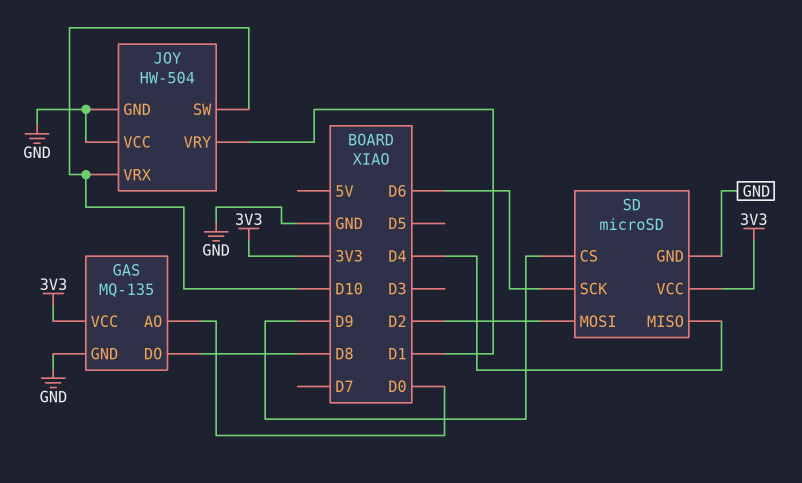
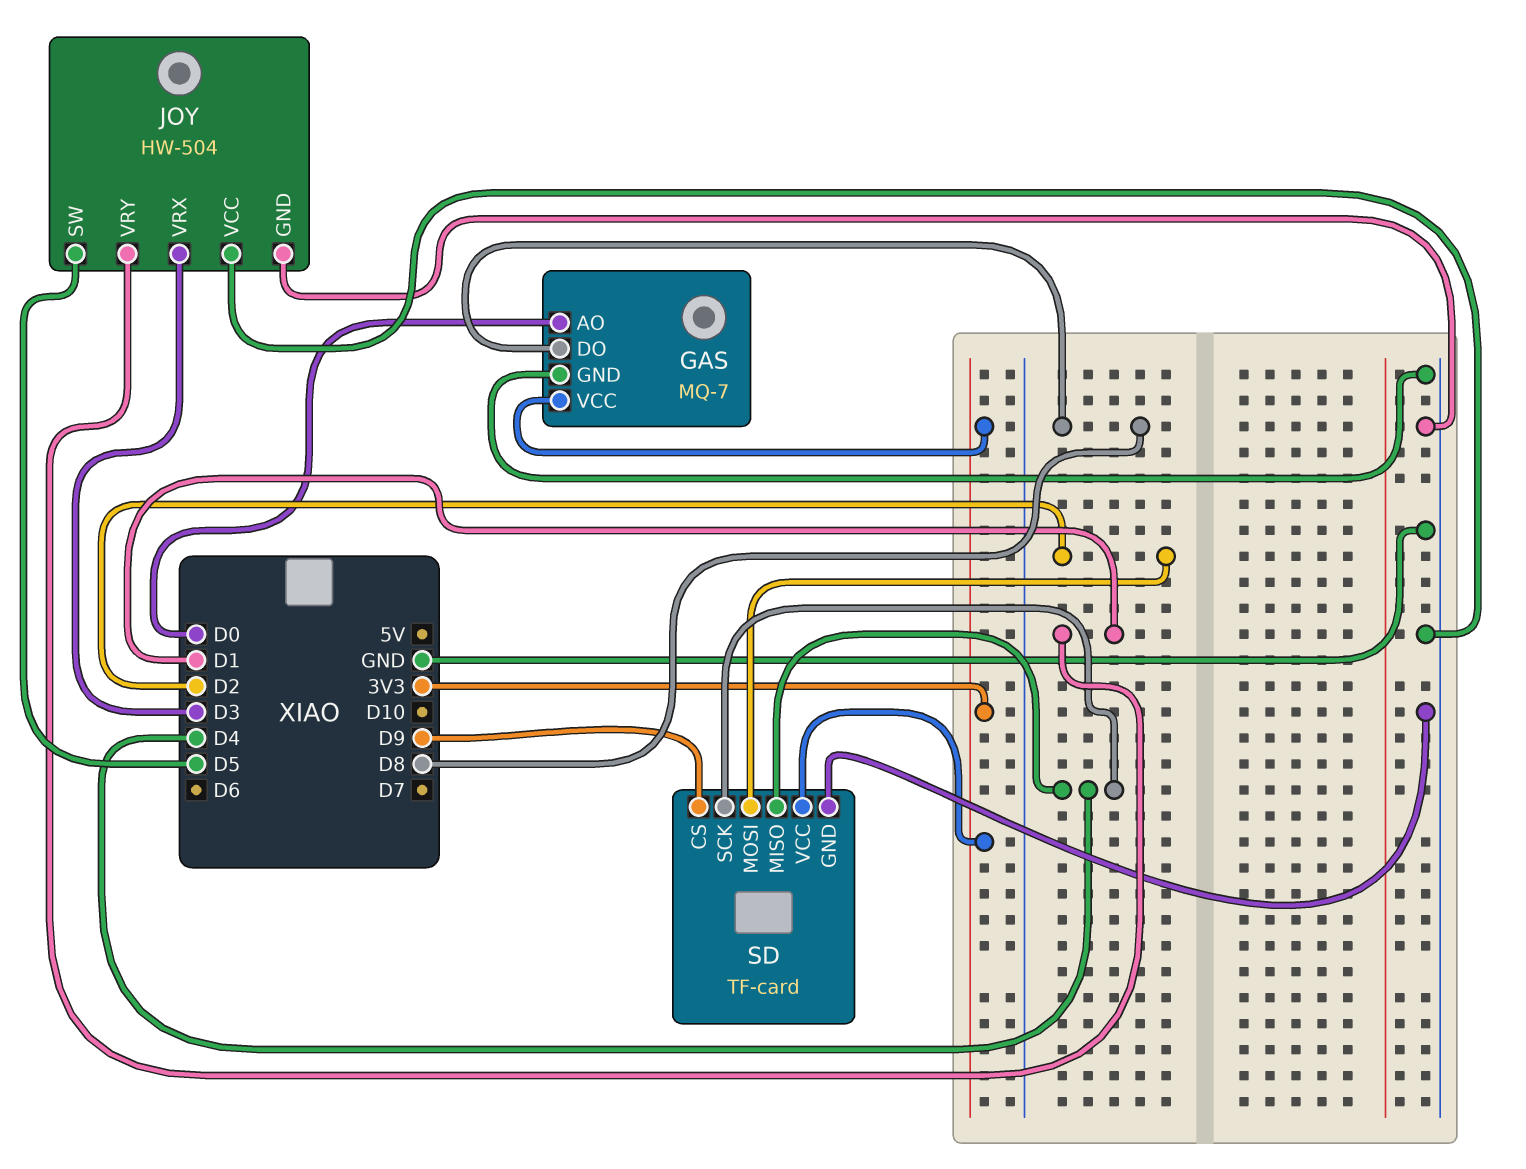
GAS: MQ-135 -> MQ-7
JOY pin SW: D10 -> D5
JOY pin VRX: D10 -> D3
SD: microSD -> TF-card
SD pin SCK: D6 -> D4

